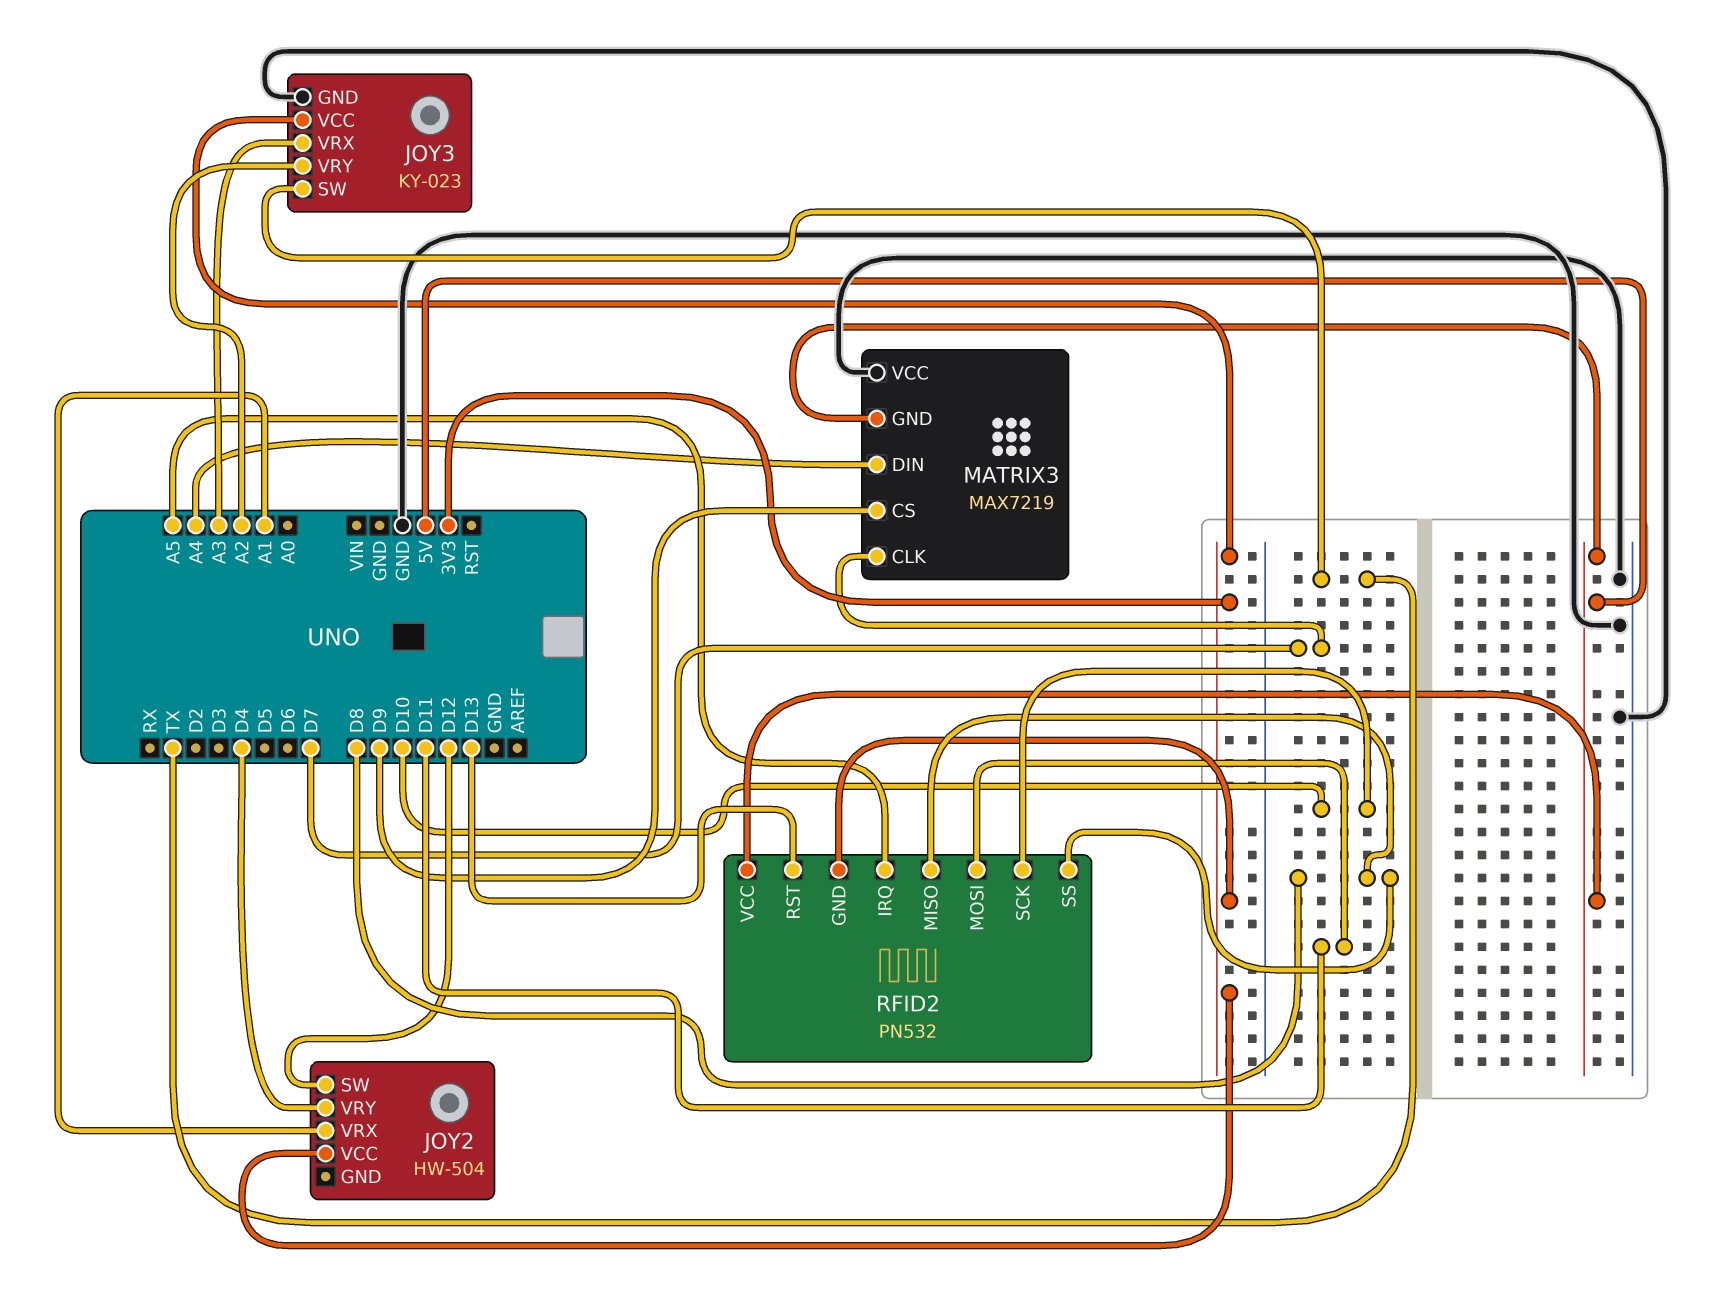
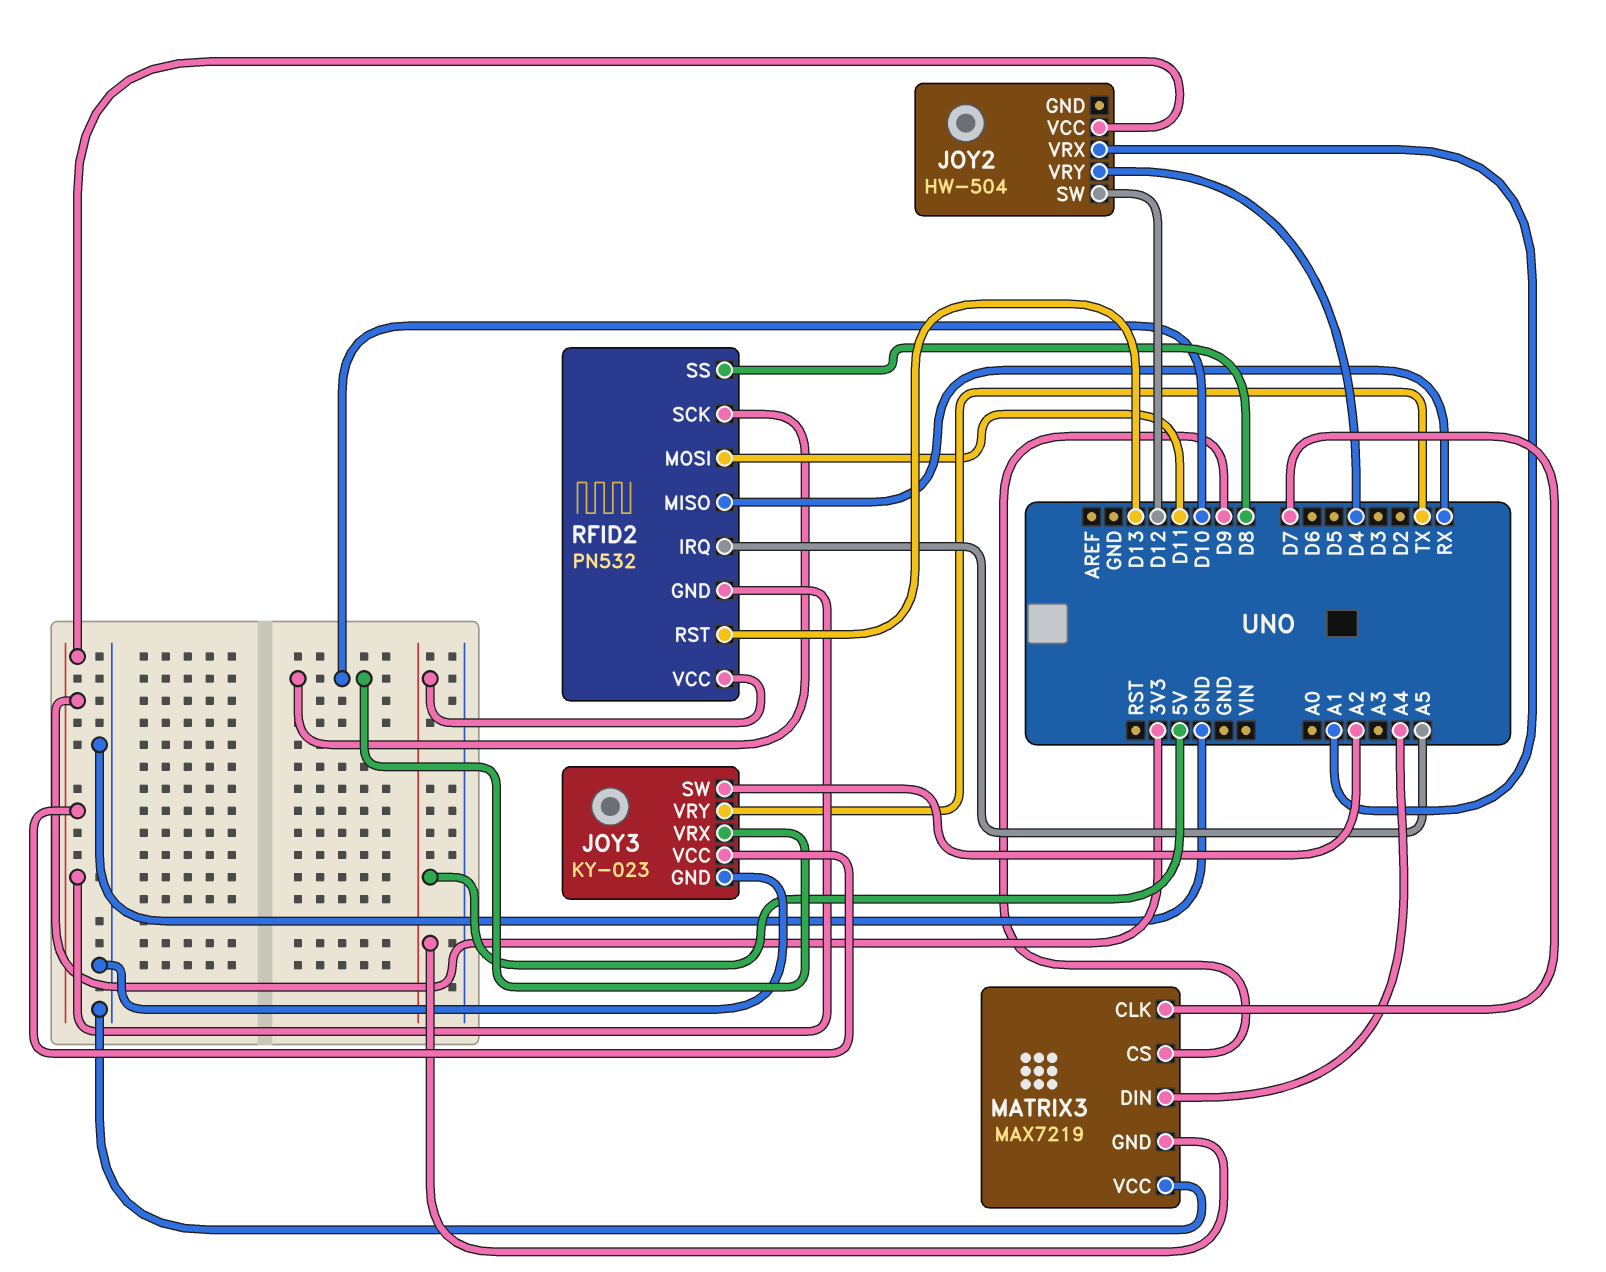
JOY3 pin SW: TX -> A2
JOY3 pin VRX: A3 -> D10
JOY3 pin VRY: A2 -> TX
RFID2 pin MISO: D8 -> RX

